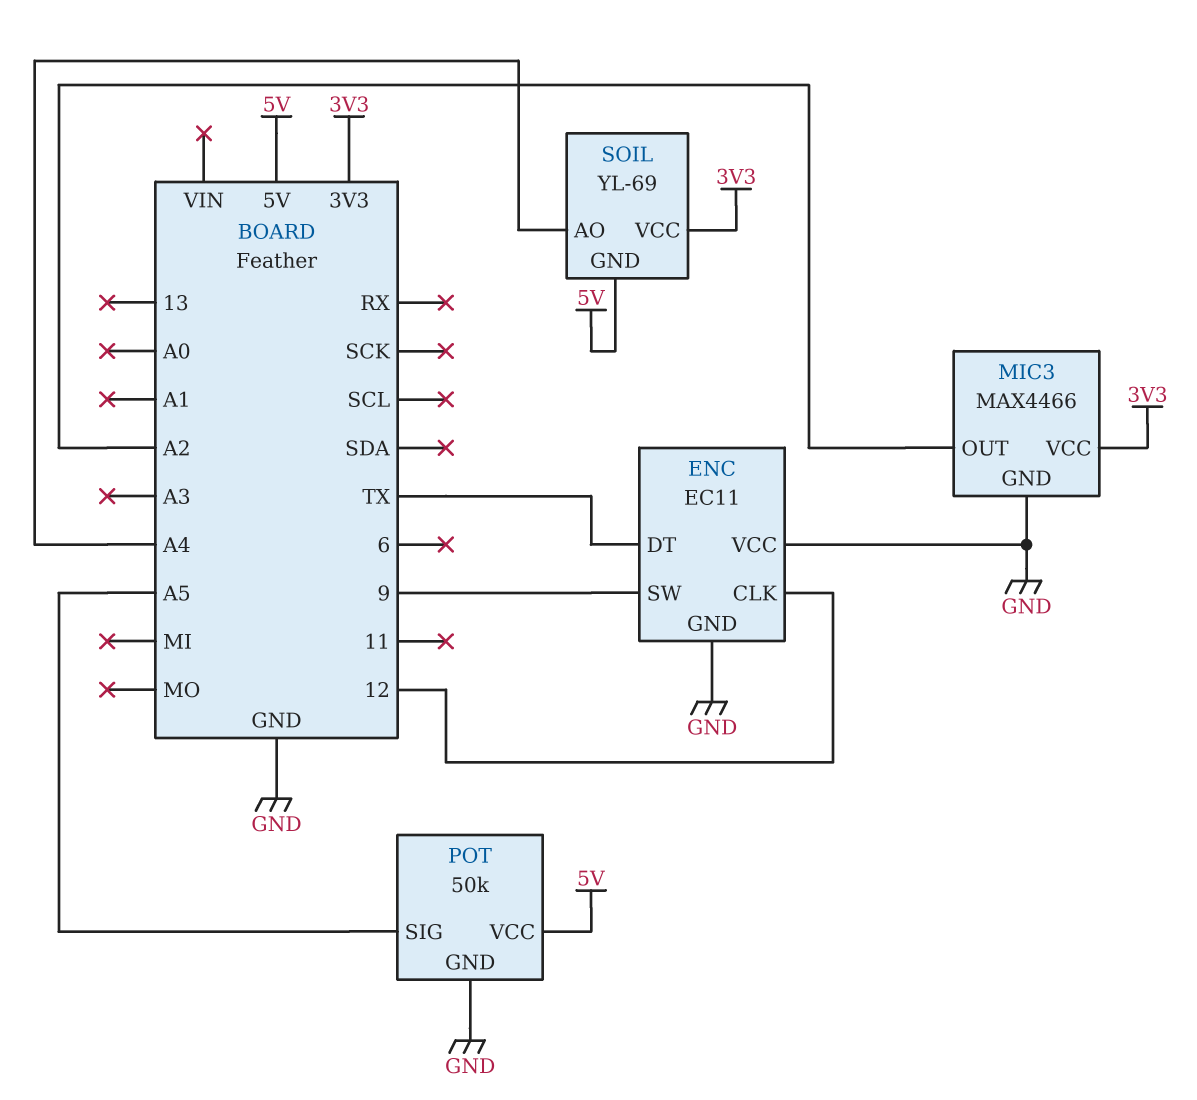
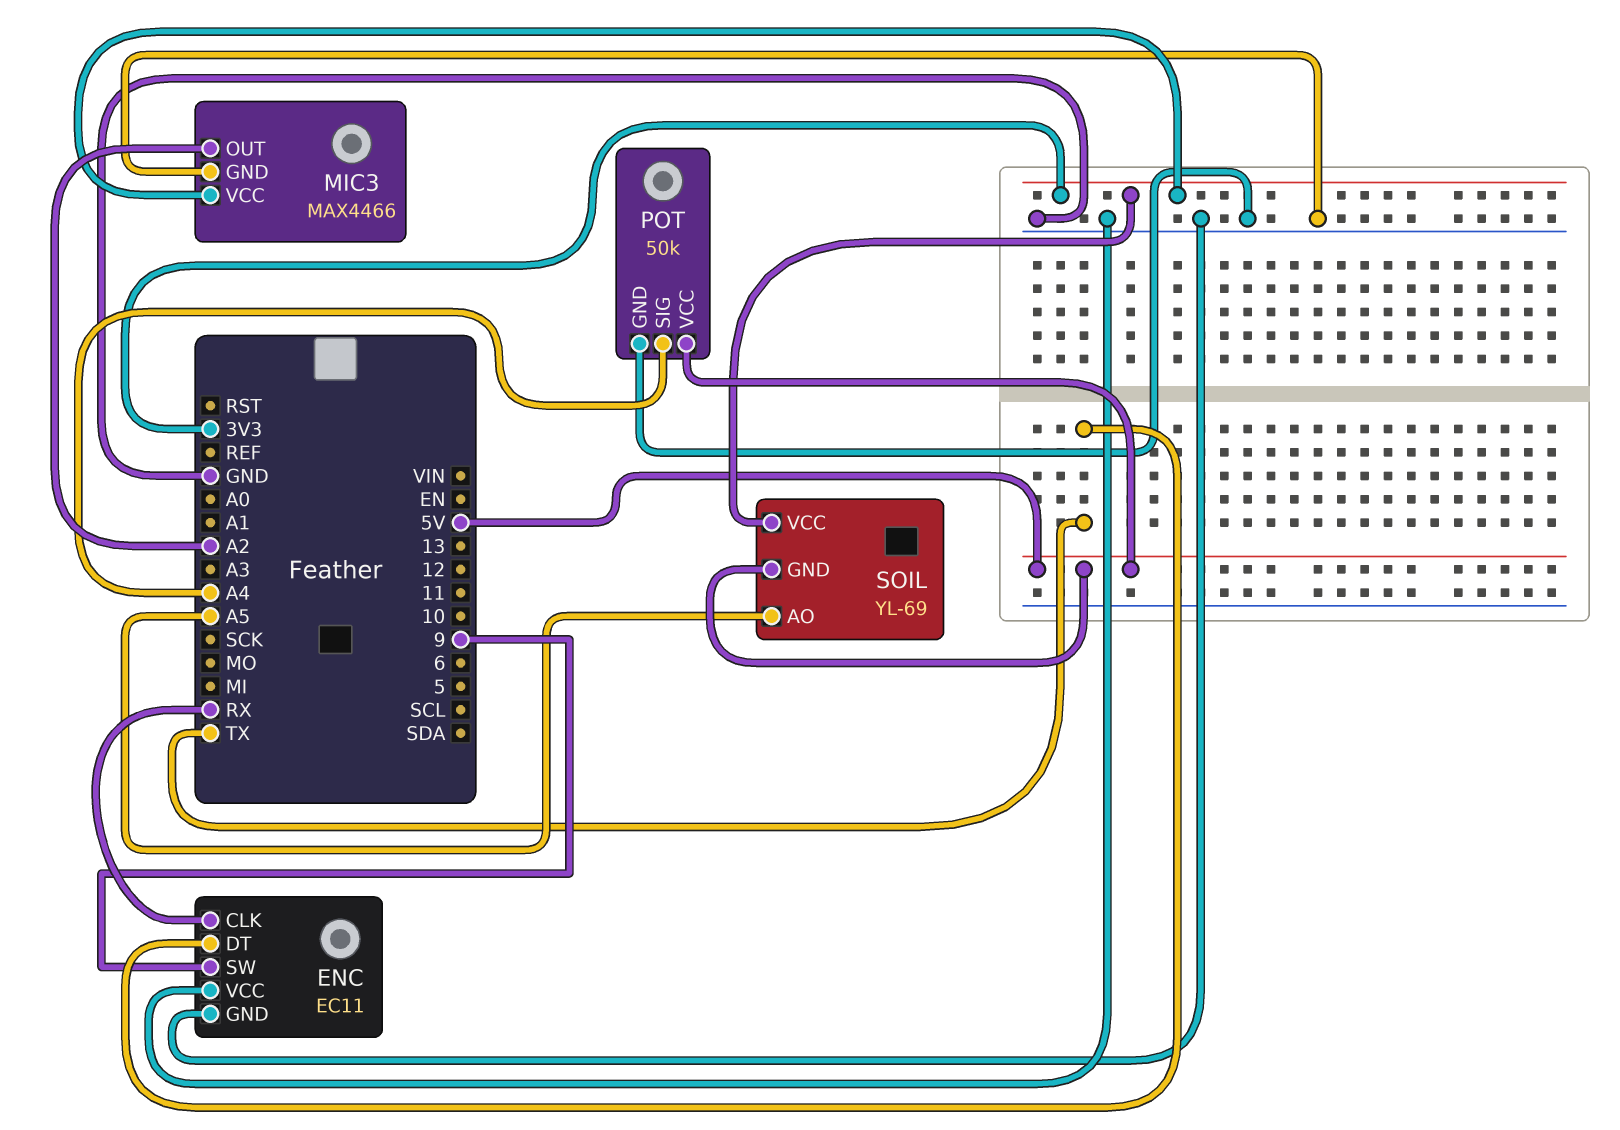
ENC pin CLK: 12 -> RX
POT pin SIG: A5 -> A4
SOIL pin AO: A4 -> A5

